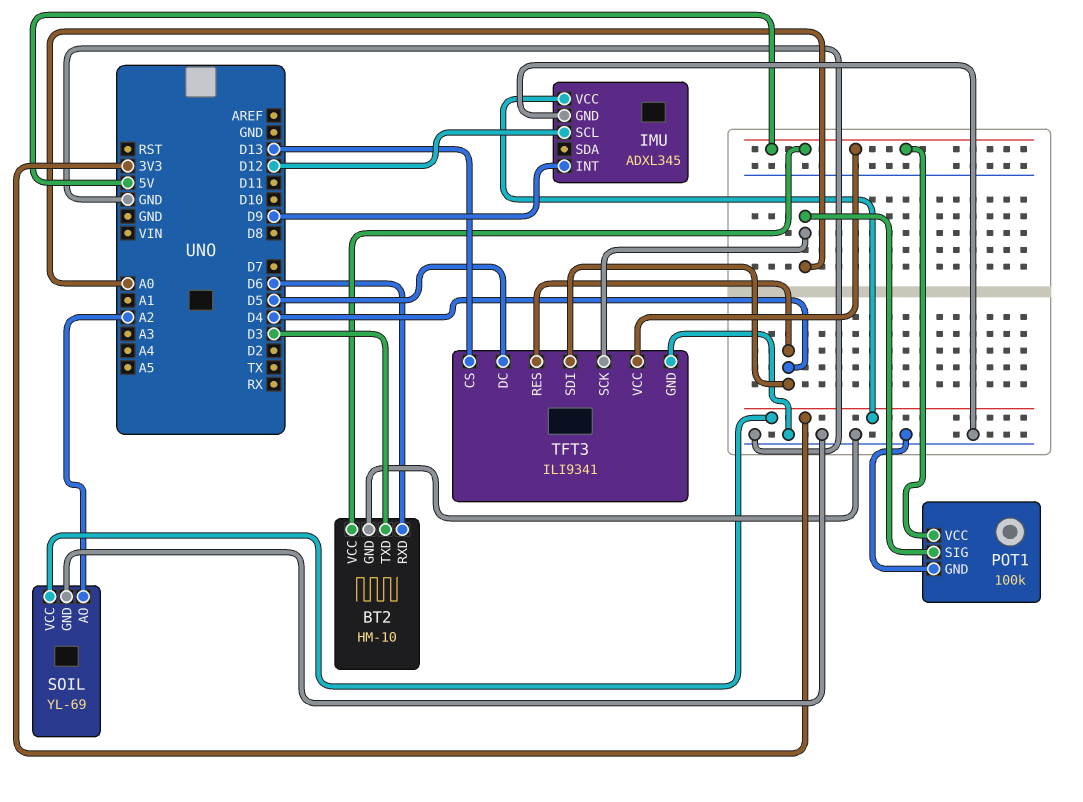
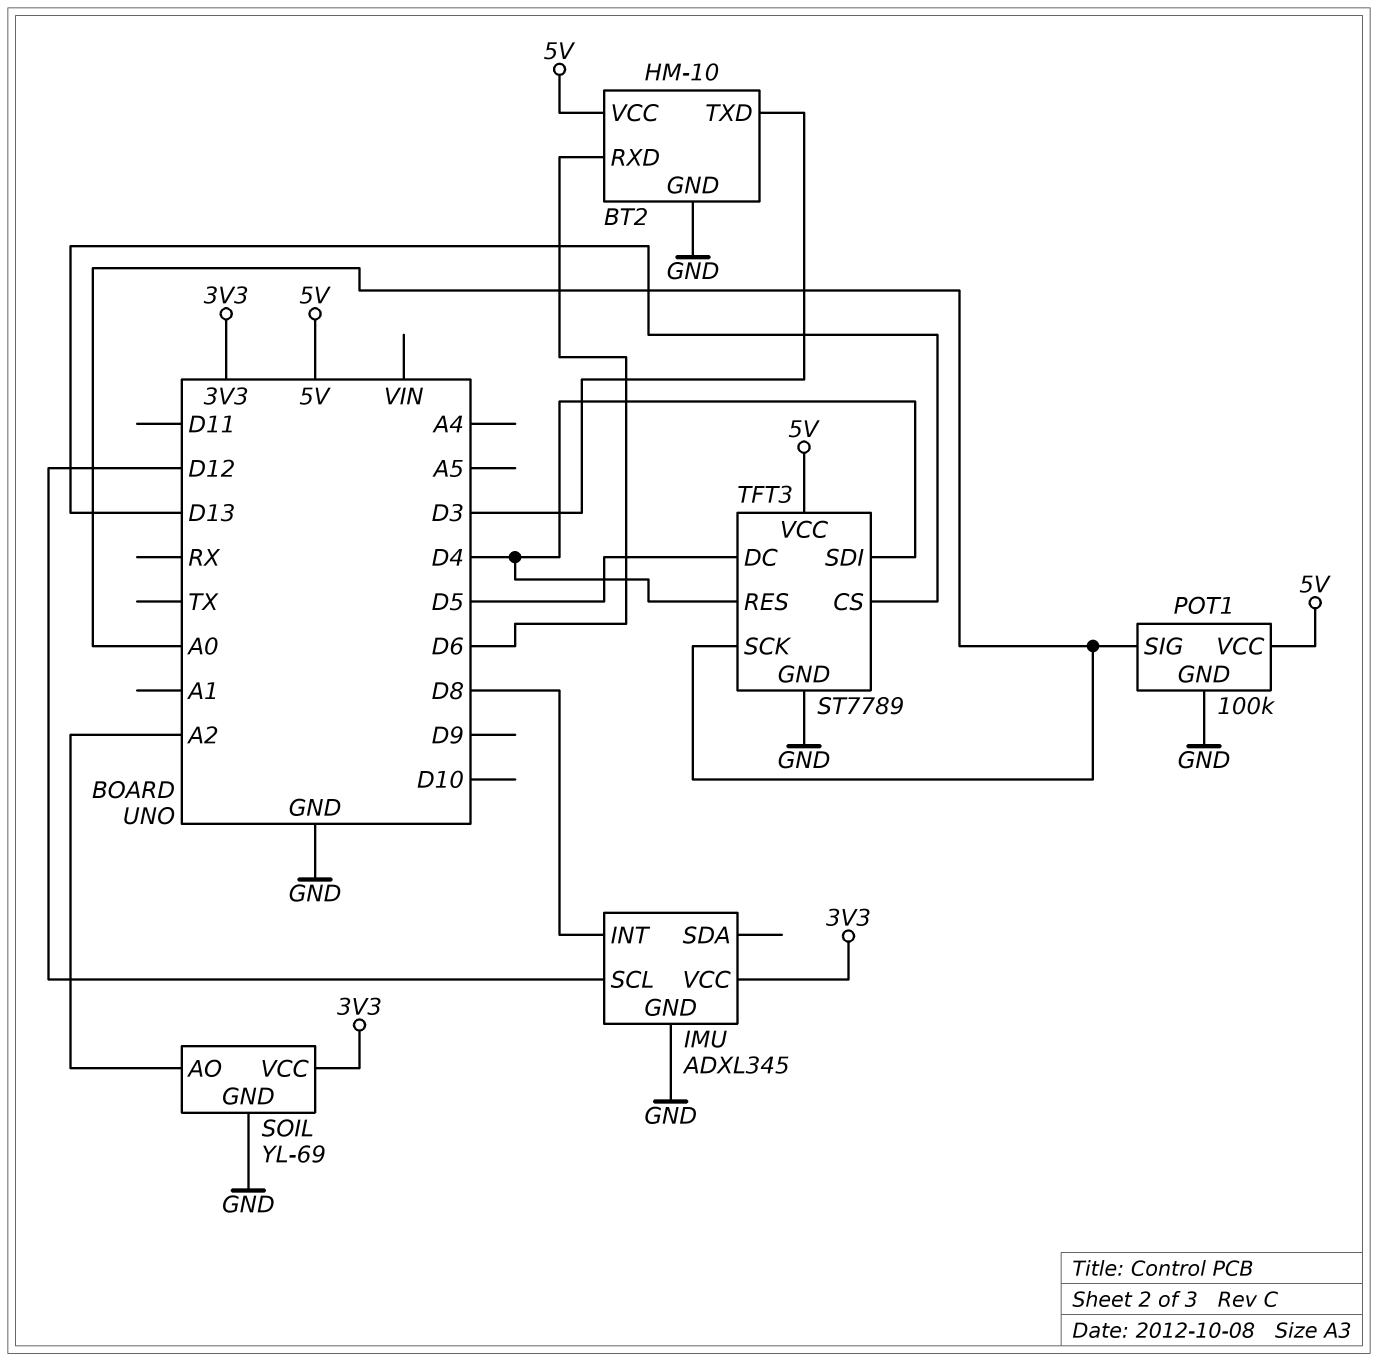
IMU pin INT: D9 -> D8
TFT3: ILI9341 -> ST7789

